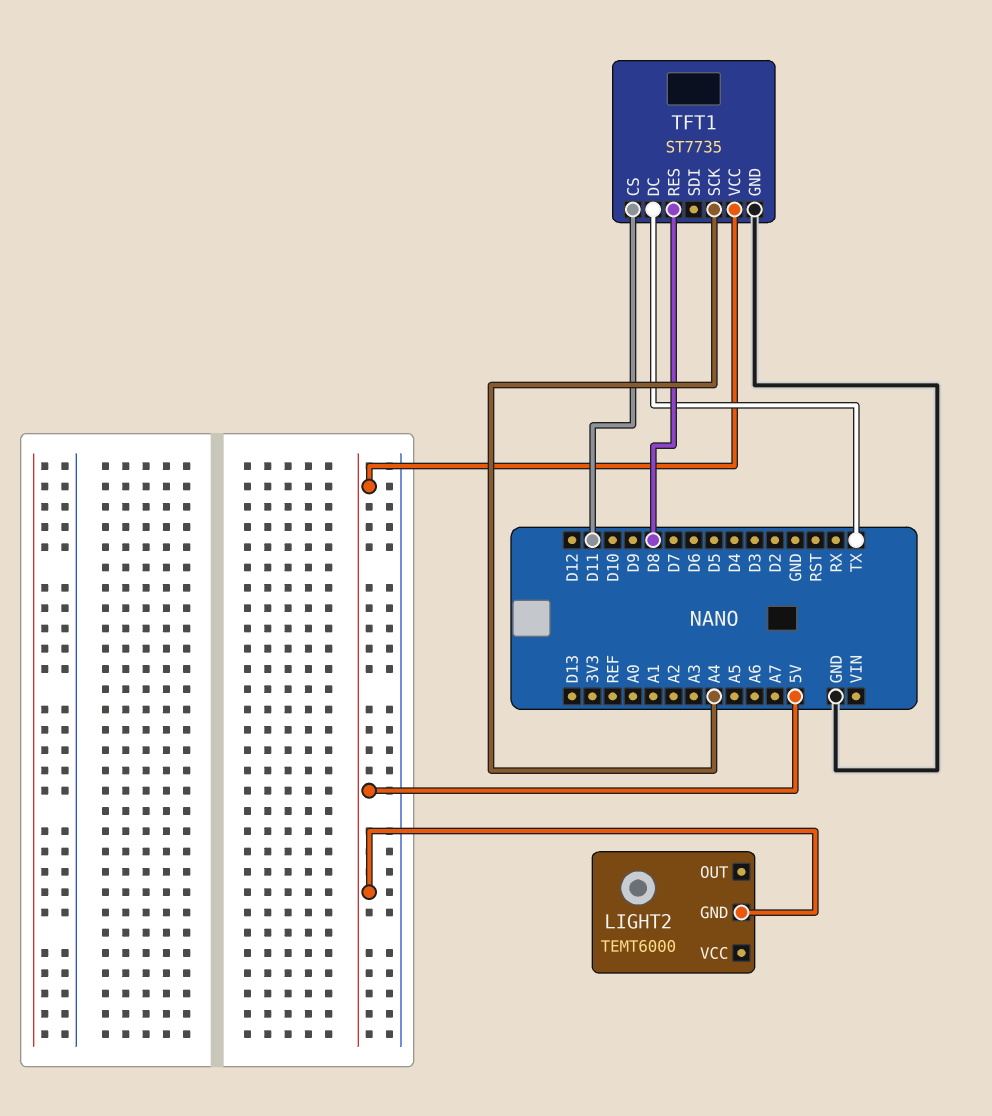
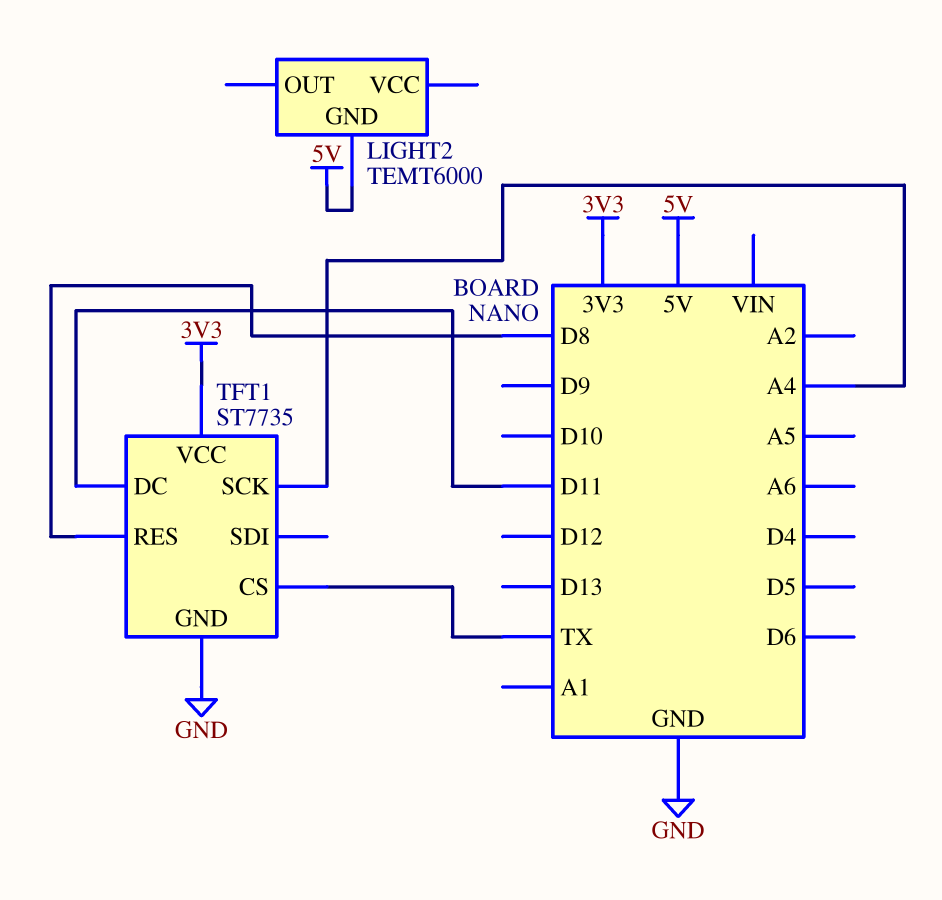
TFT1 pin CS: D11 -> TX
TFT1 pin DC: TX -> D11
TFT1 pin VCC: 5V -> 3V3

